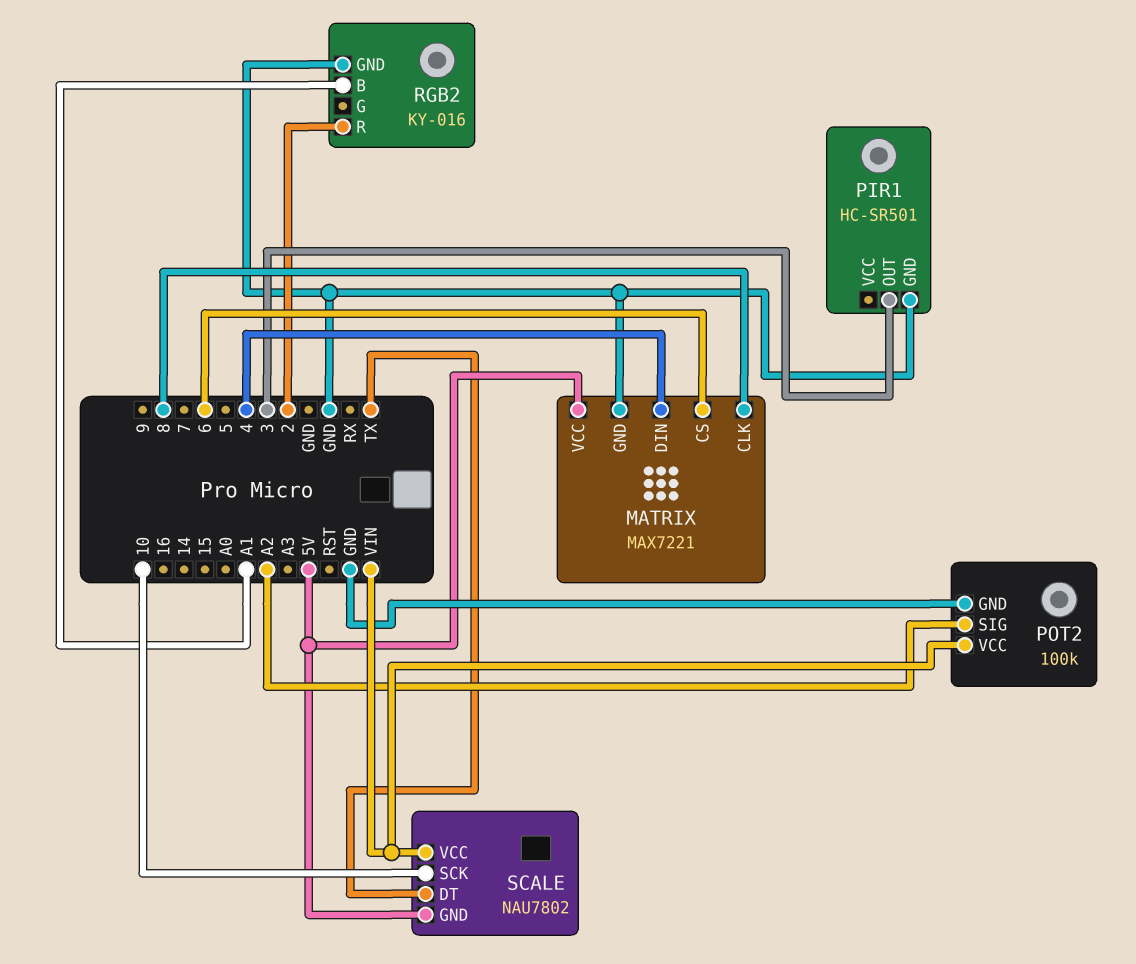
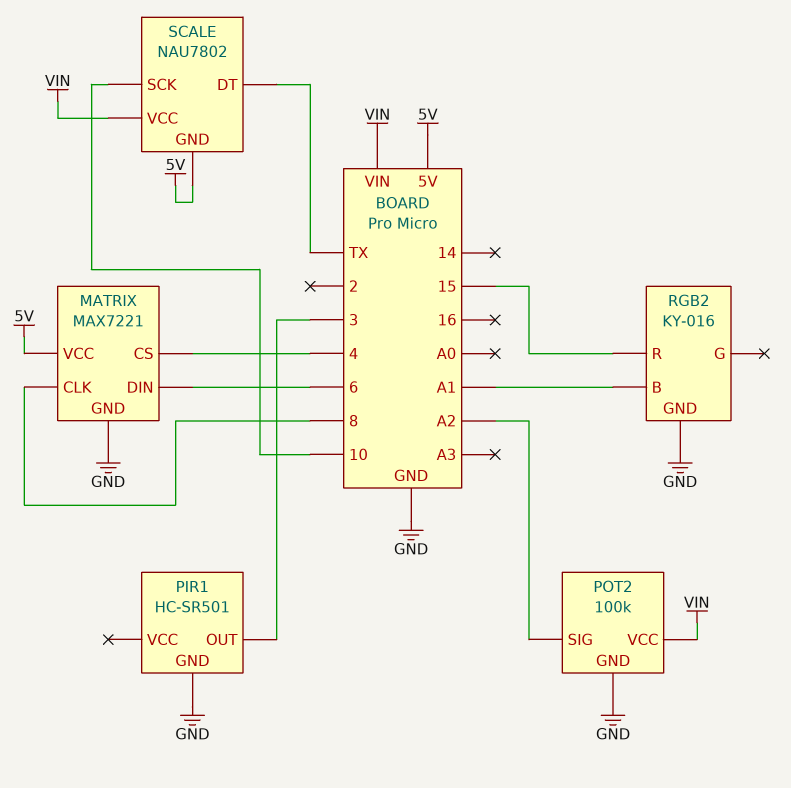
MATRIX pin CS: 6 -> 4
MATRIX pin DIN: 4 -> 6
RGB2 pin R: 2 -> 15

